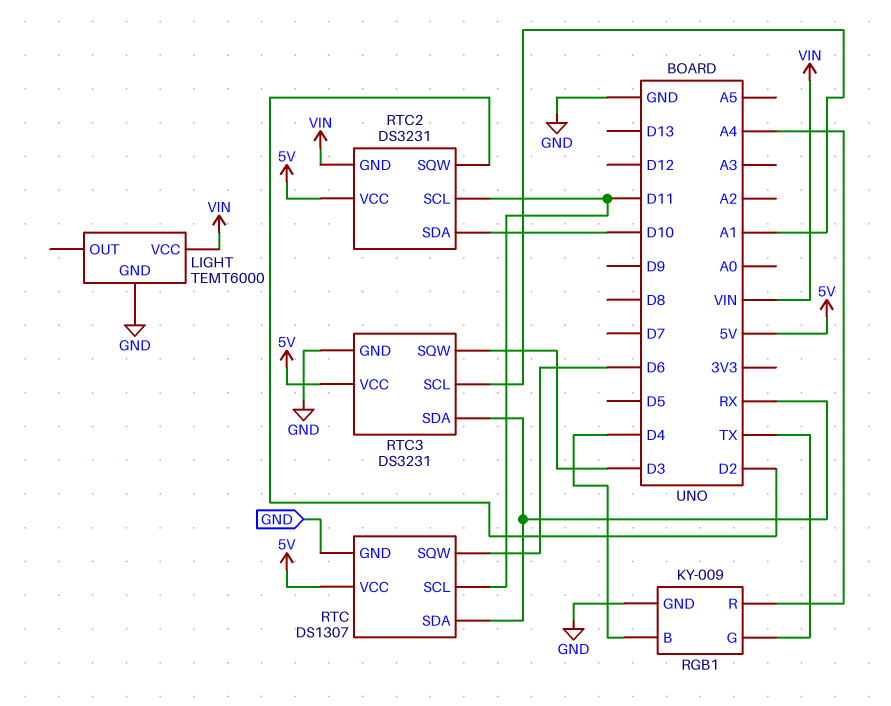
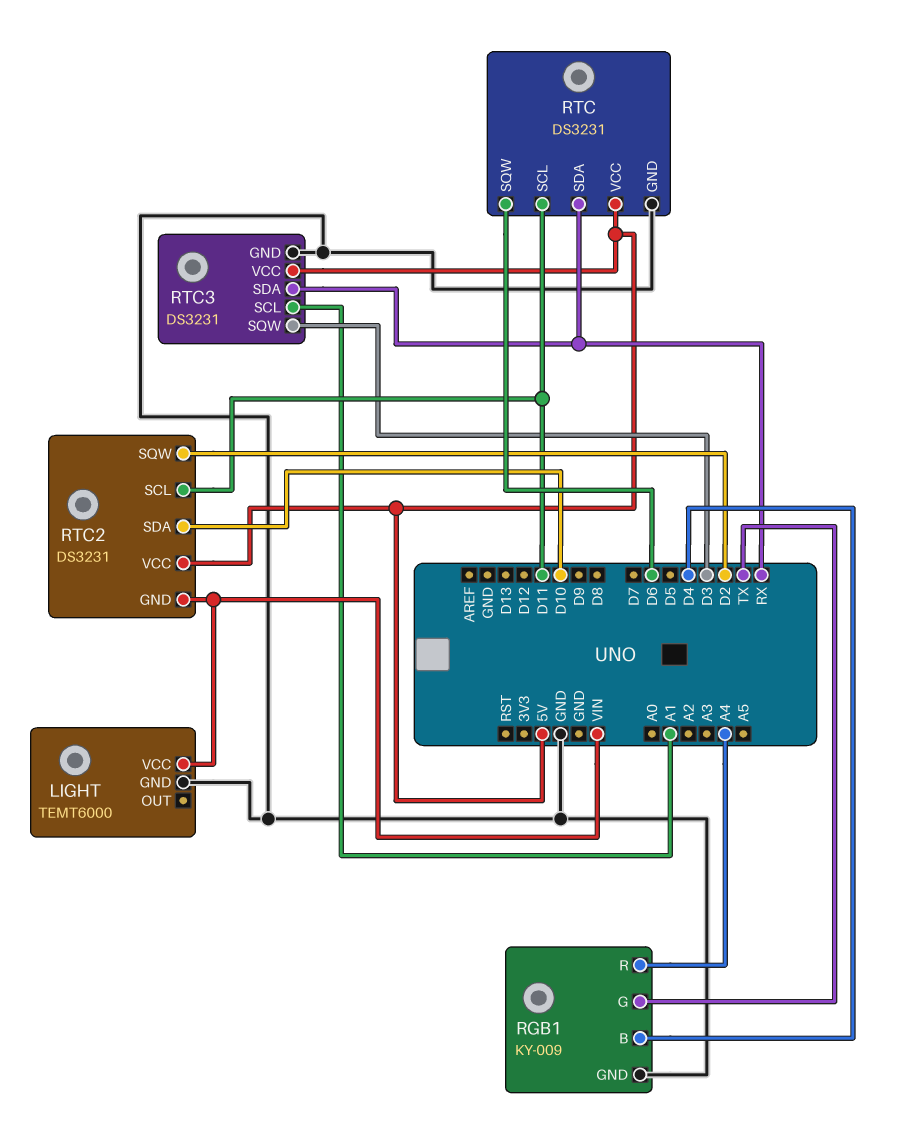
RTC: DS1307 -> DS3231

